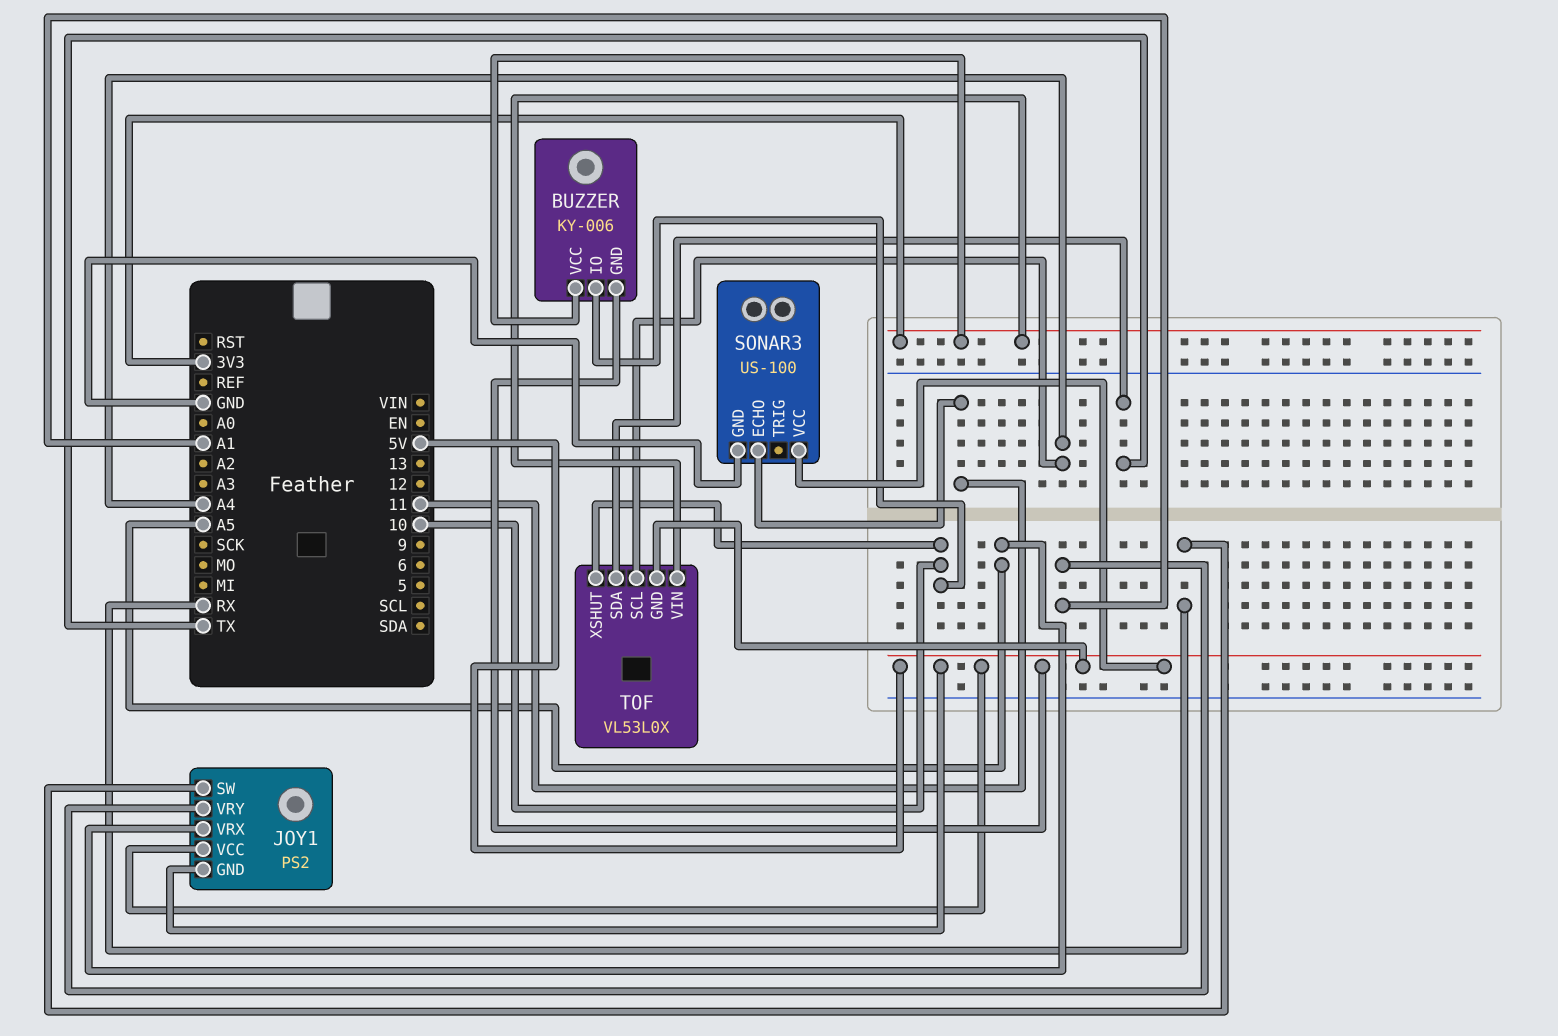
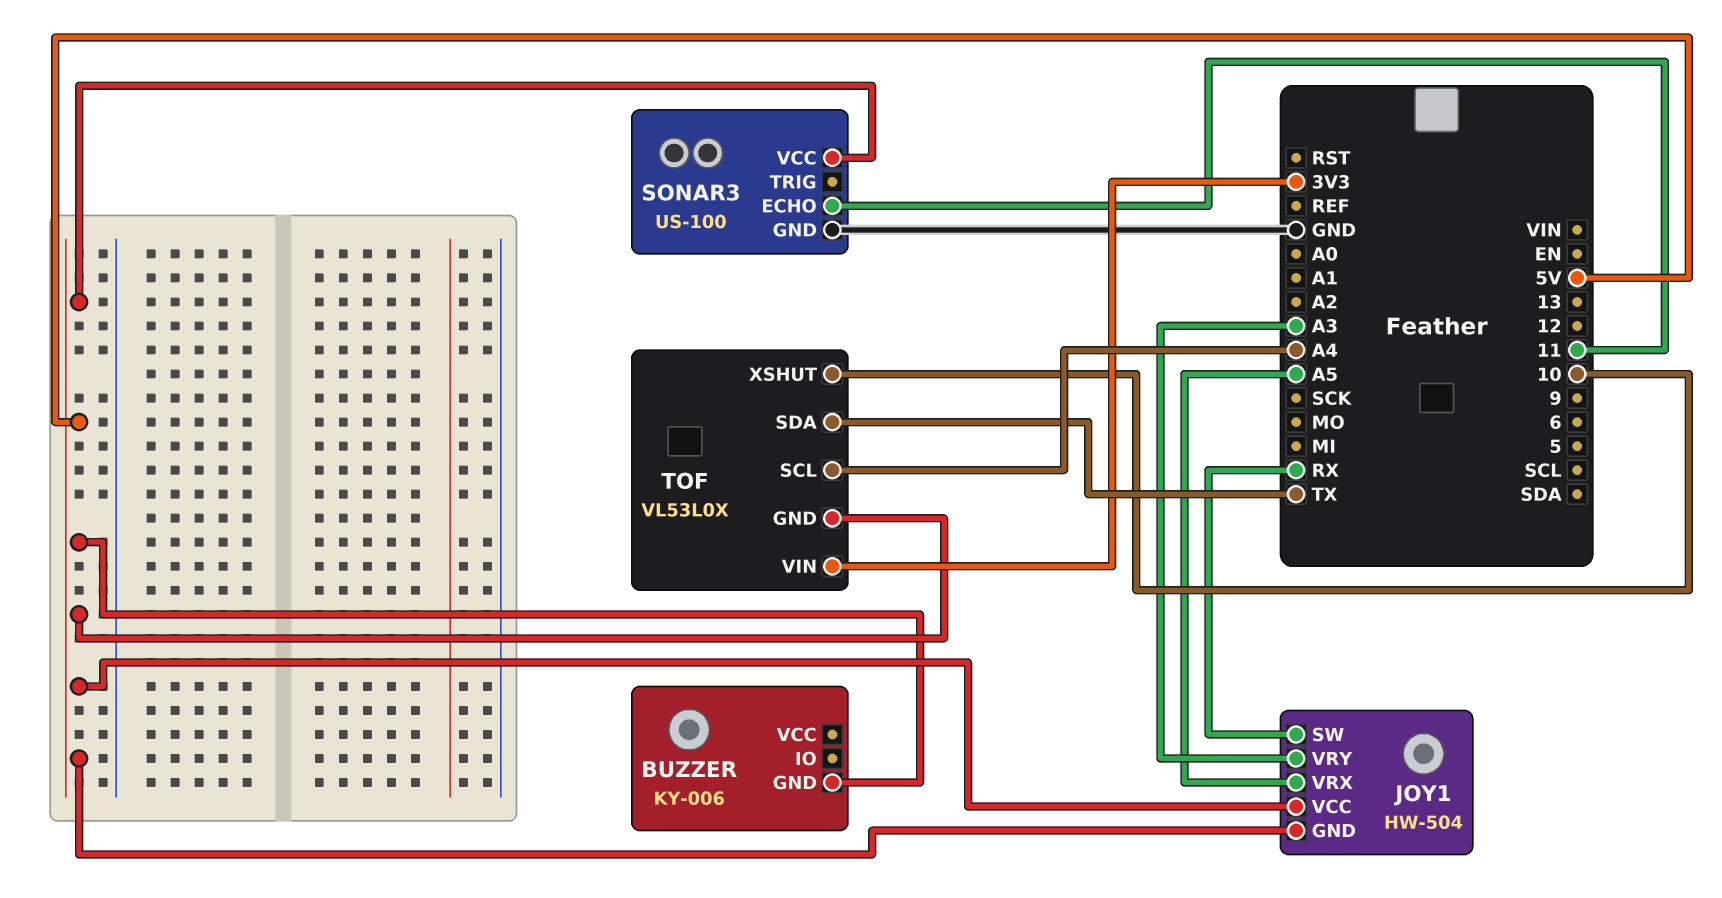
BUZZER pin IO: 10 -> none
BUZZER pin VCC: 3V3 -> none
JOY1: PS2 -> HW-504
JOY1 pin VRY: A1 -> A3

